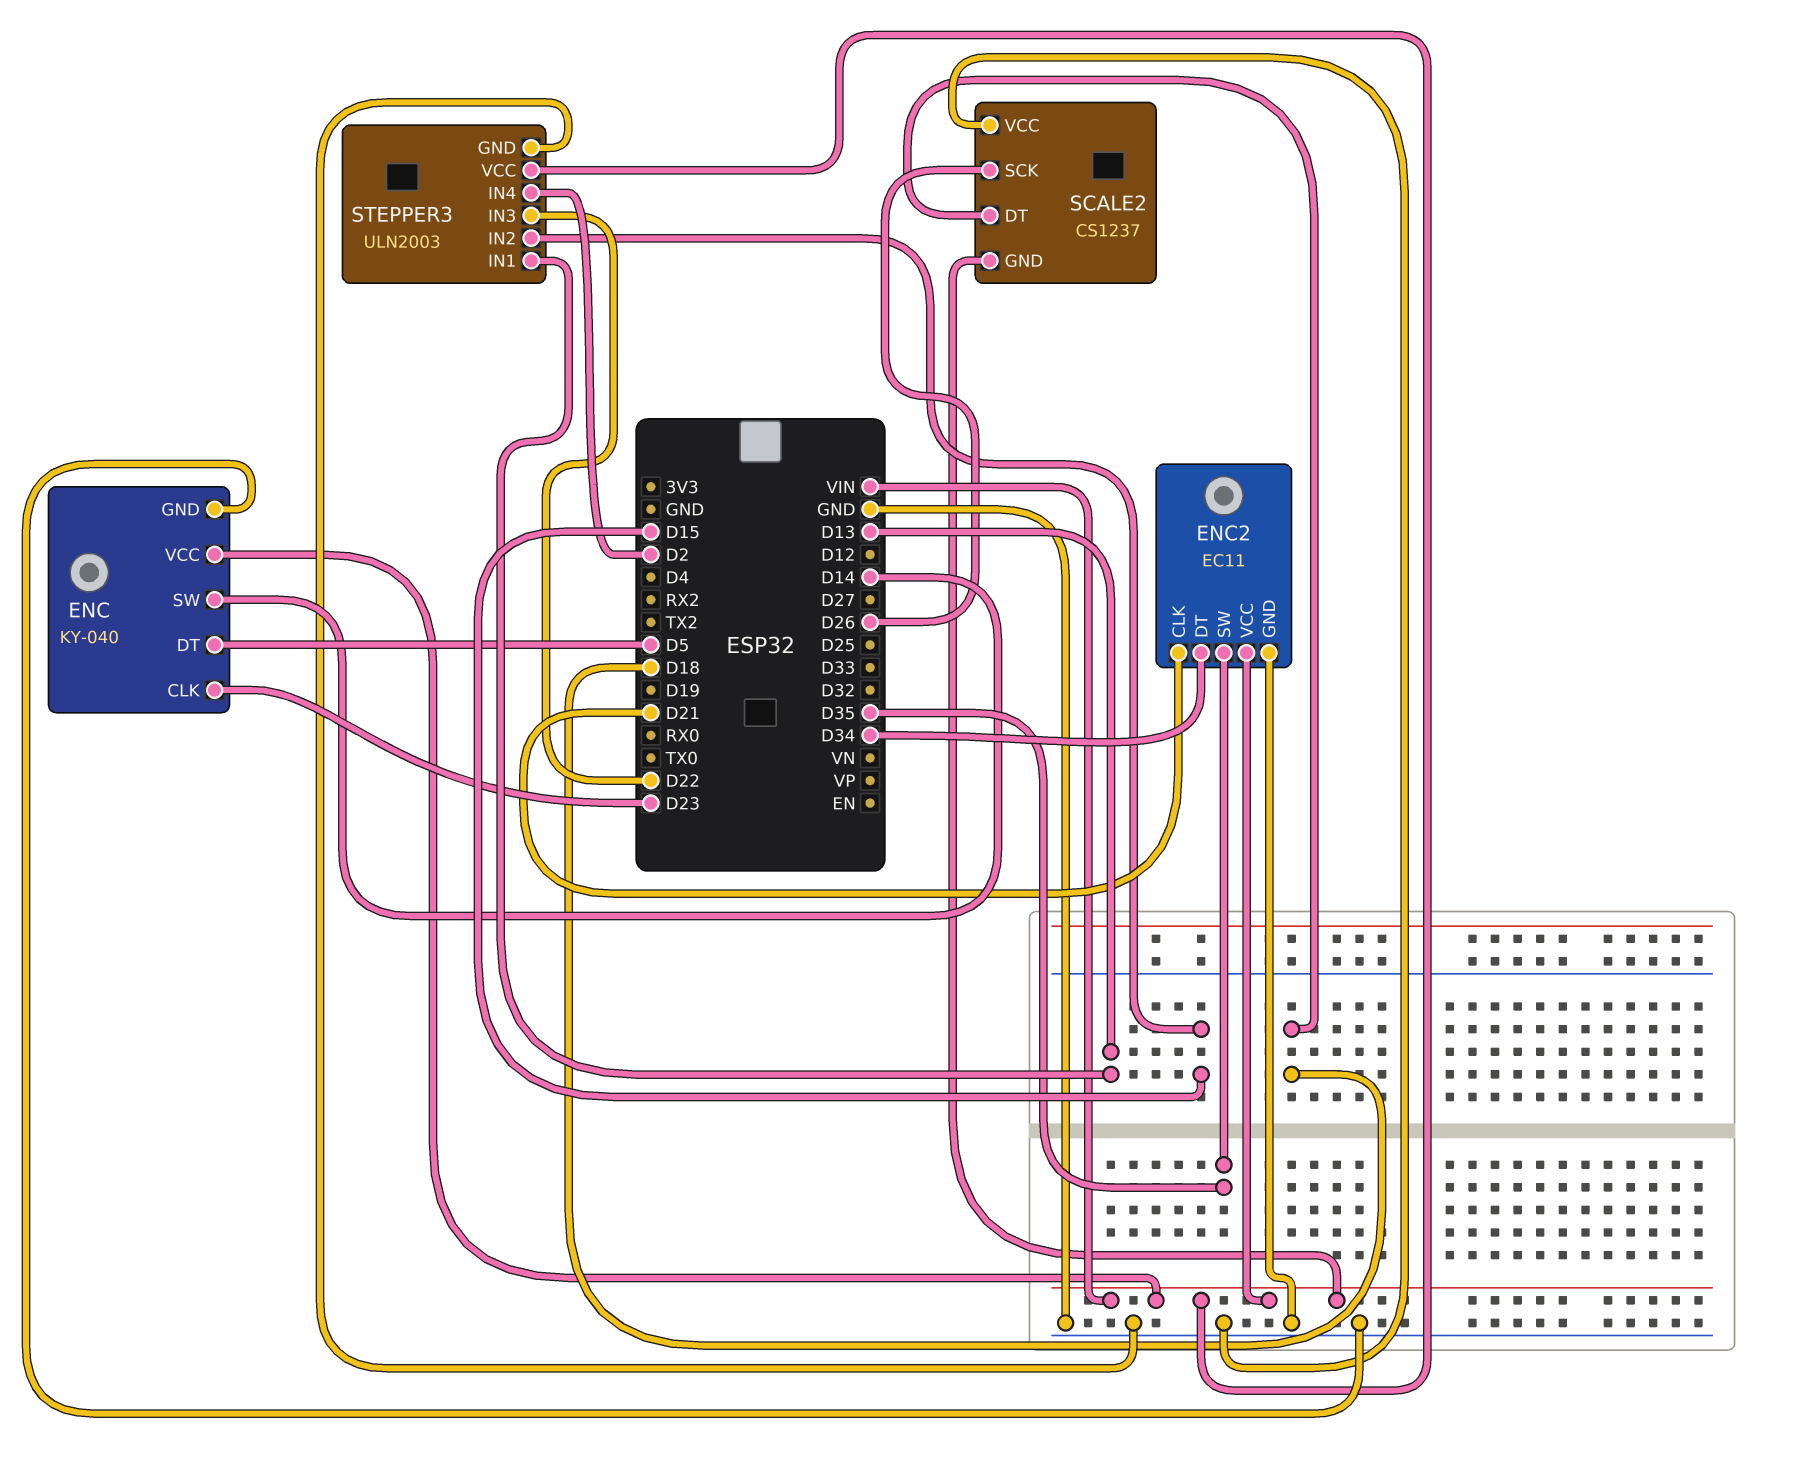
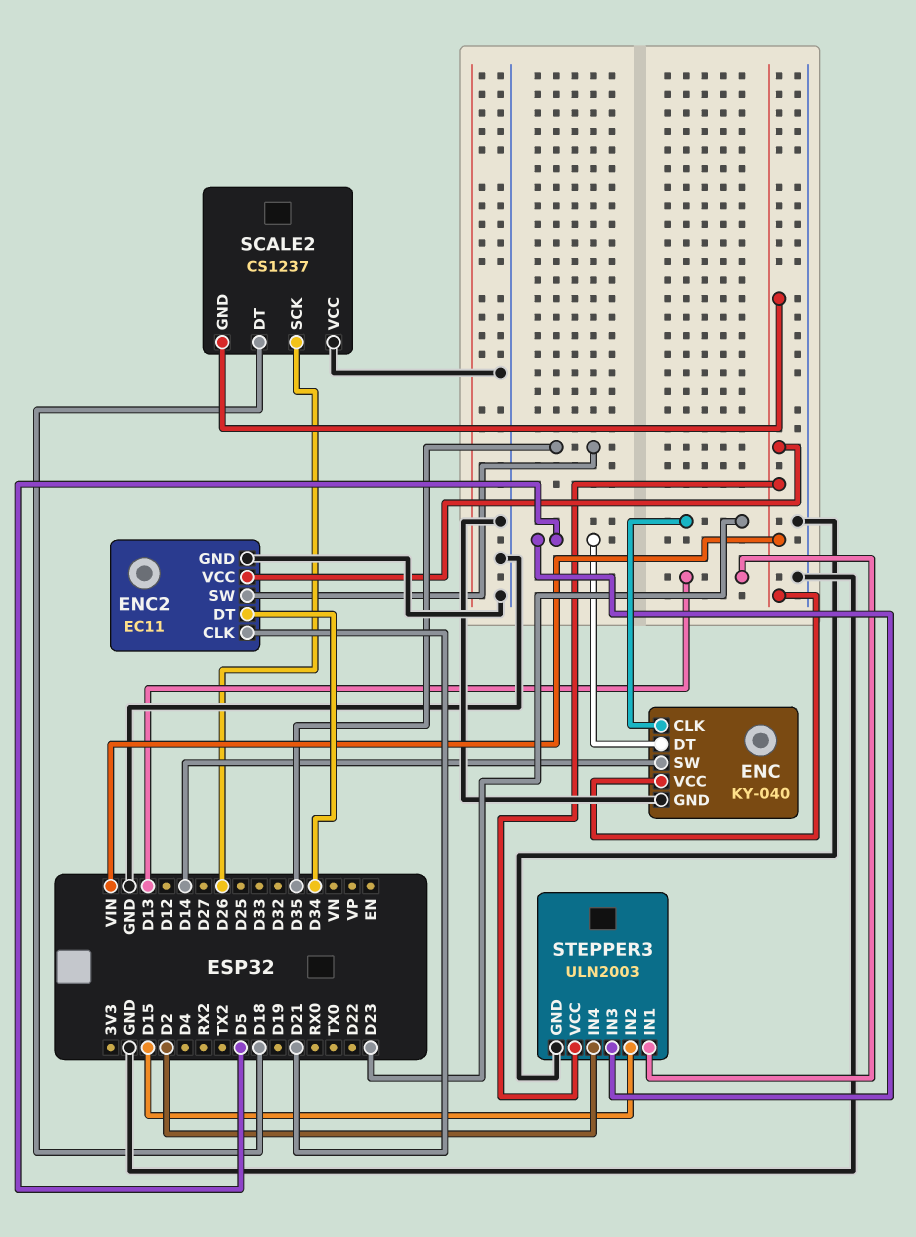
STEPPER3 pin IN3: D22 -> D5

